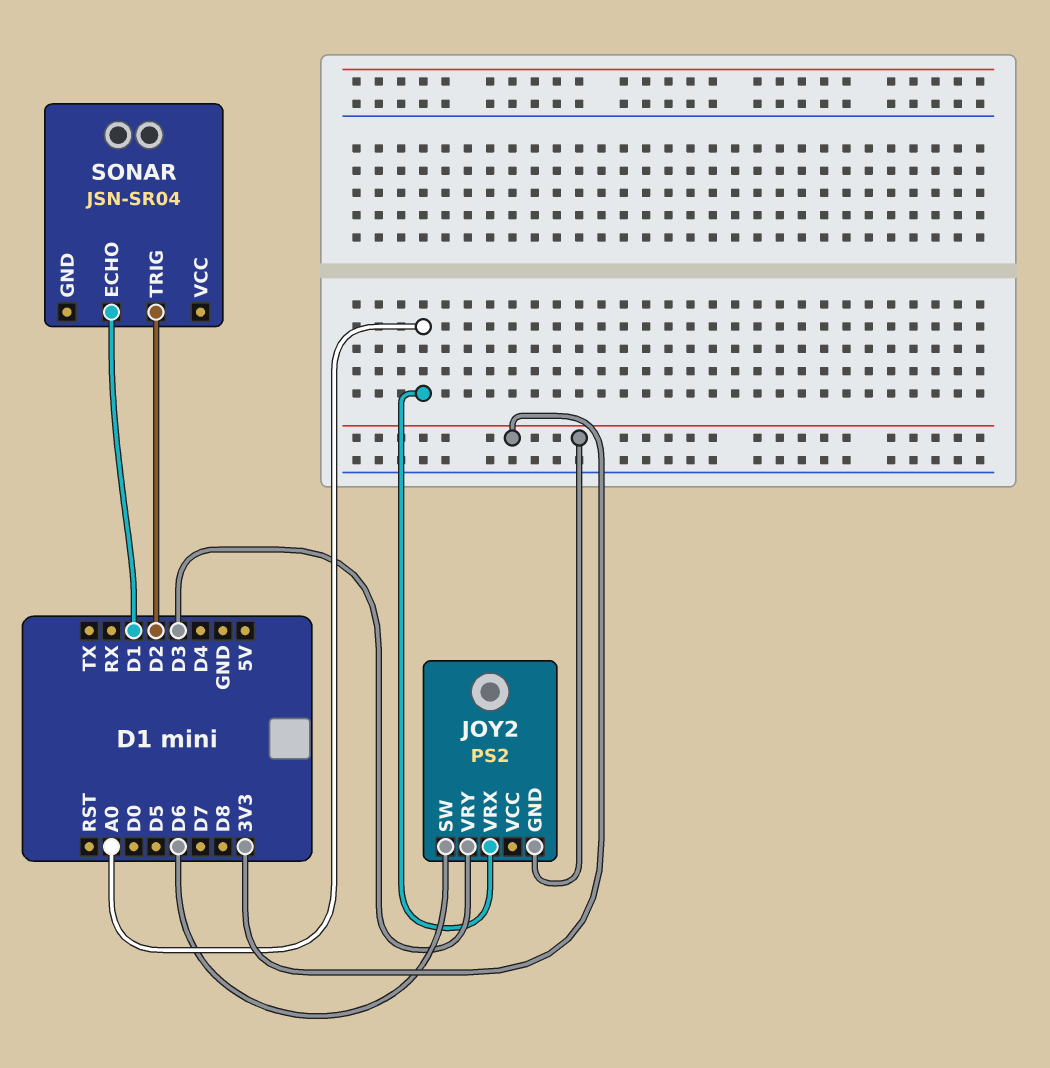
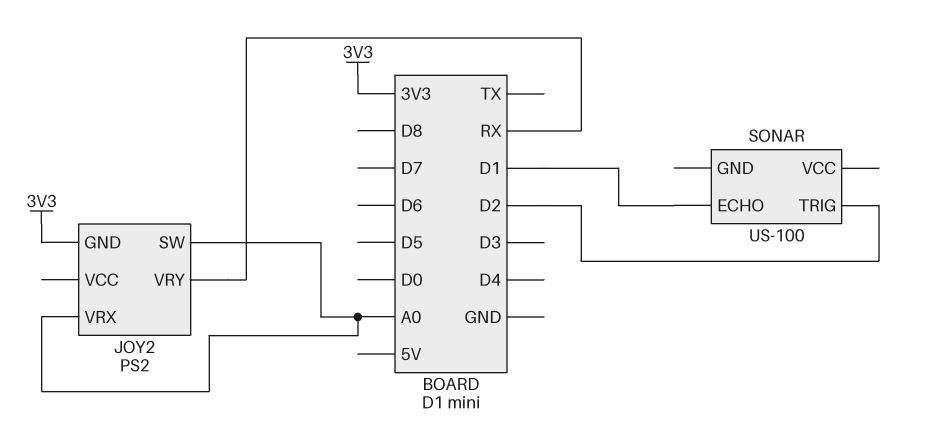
JOY2 pin SW: D6 -> A0
JOY2 pin VRY: D3 -> RX
SONAR: JSN-SR04 -> US-100

